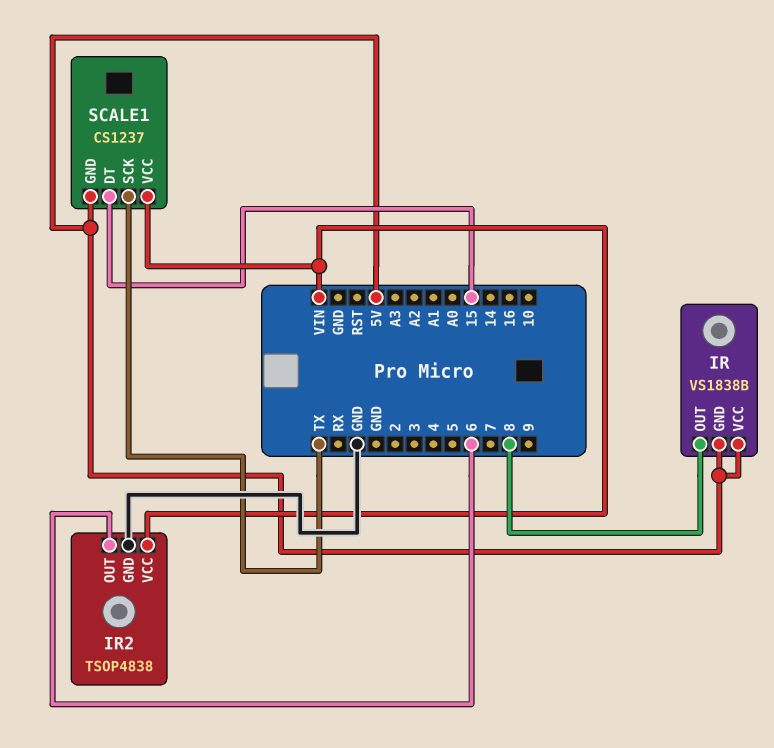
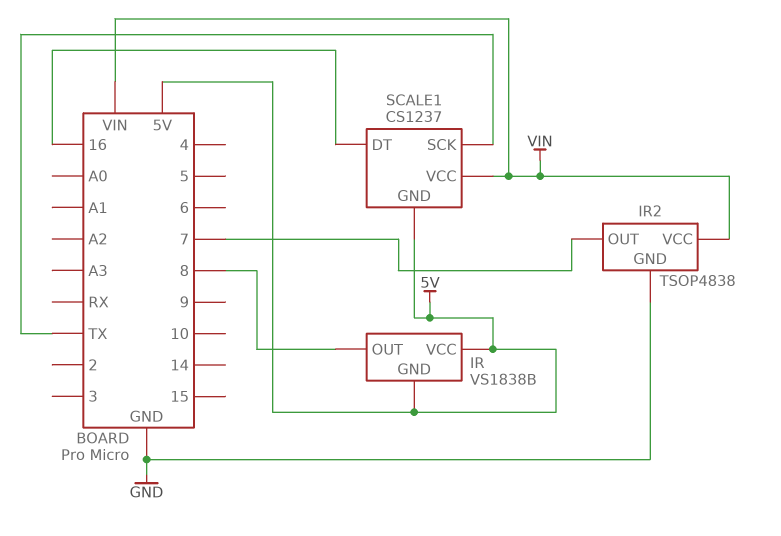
IR2 pin OUT: 6 -> 7
SCALE1 pin DT: 15 -> 16

